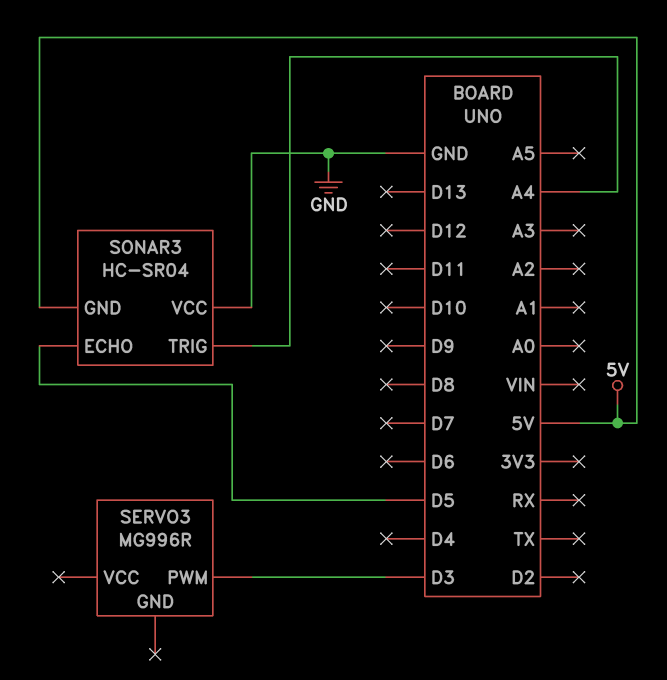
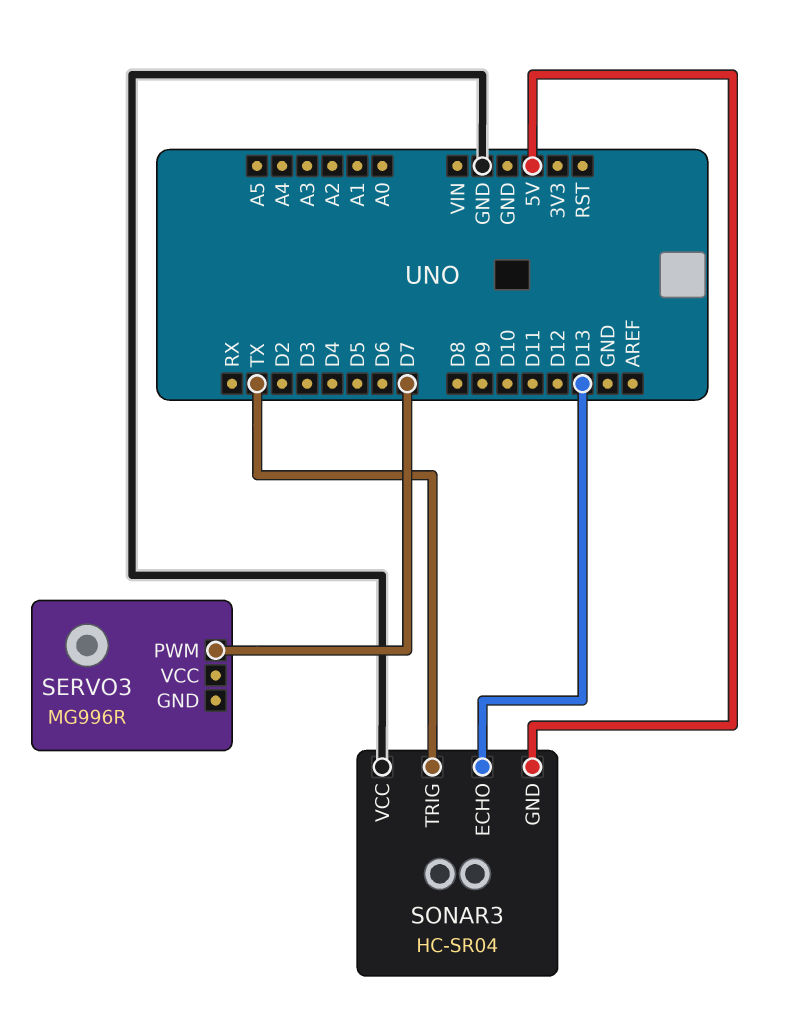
SERVO3 pin PWM: D3 -> D7
SONAR3 pin ECHO: D5 -> D13
SONAR3 pin TRIG: A4 -> TX

